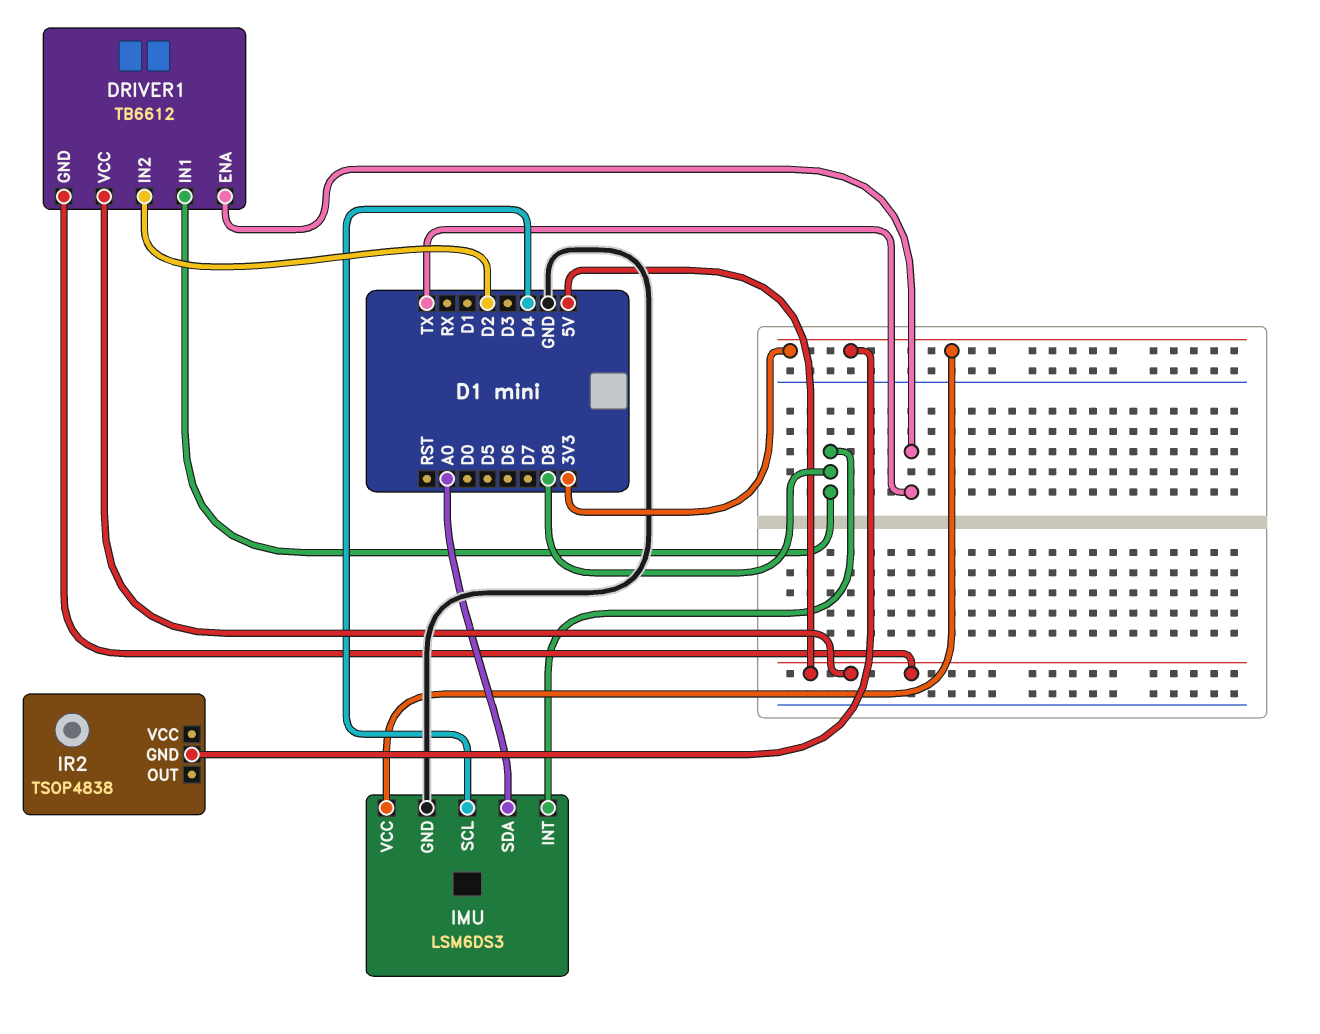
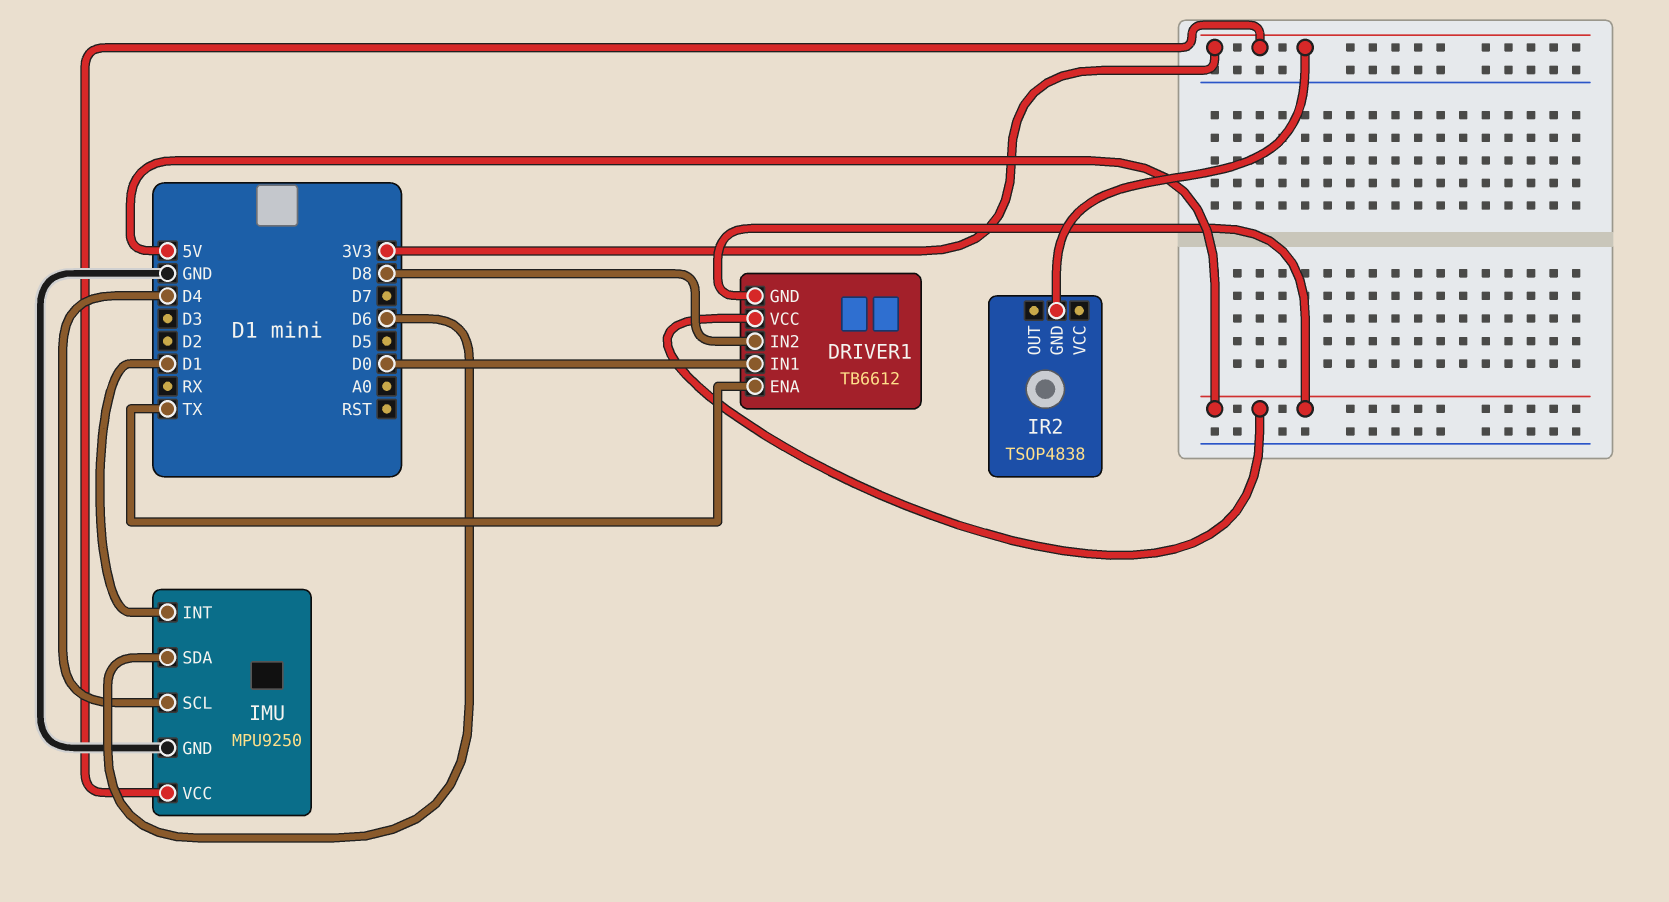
DRIVER1 pin IN1: D8 -> D0
DRIVER1 pin IN2: D2 -> D8
IMU: LSM6DS3 -> MPU9250
IMU pin INT: D8 -> D1
IMU pin SDA: A0 -> D6

